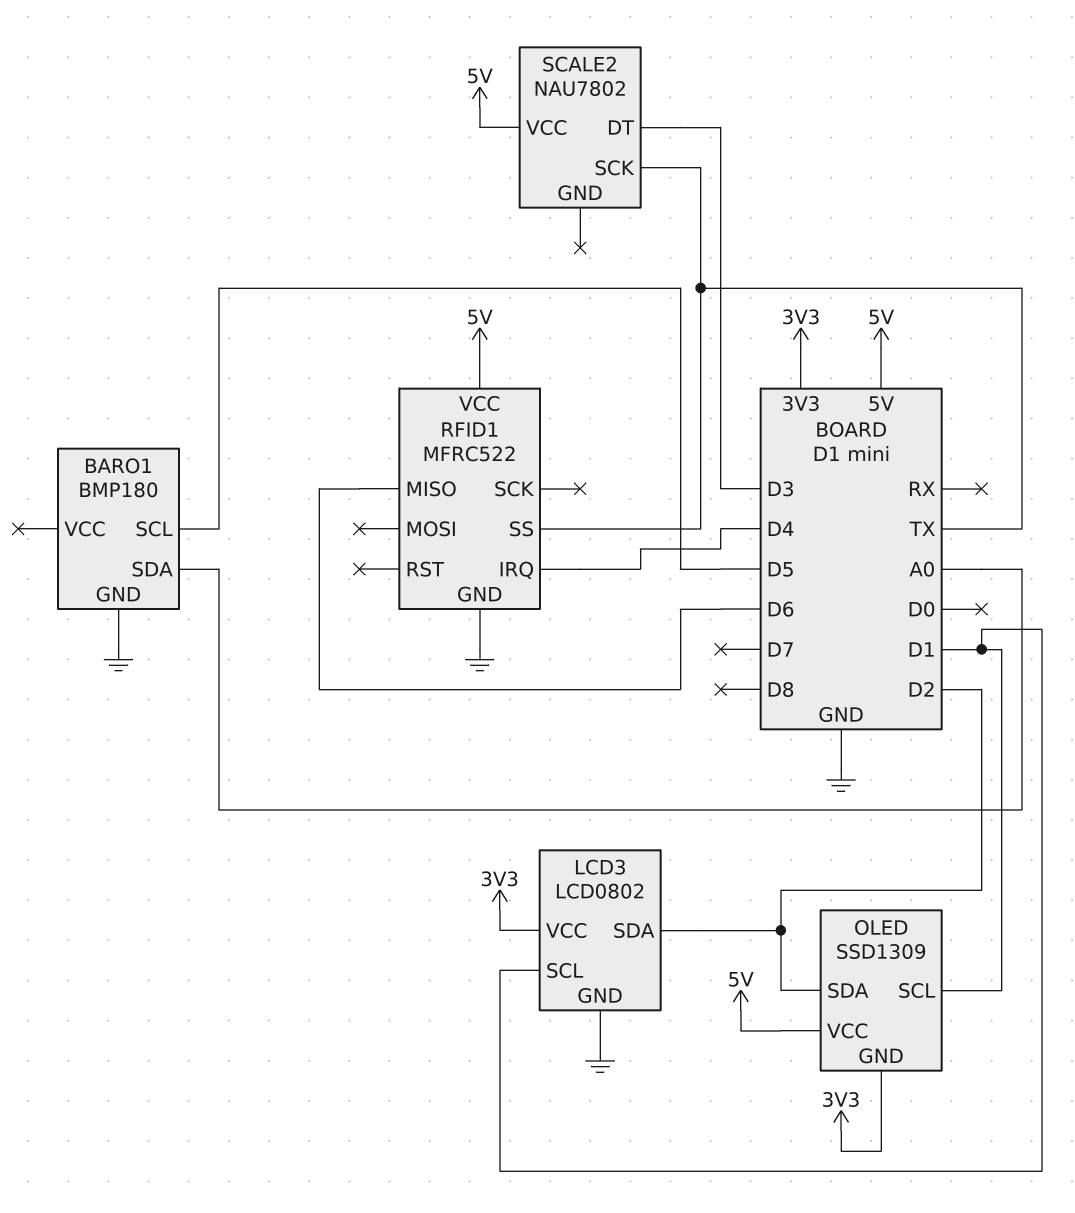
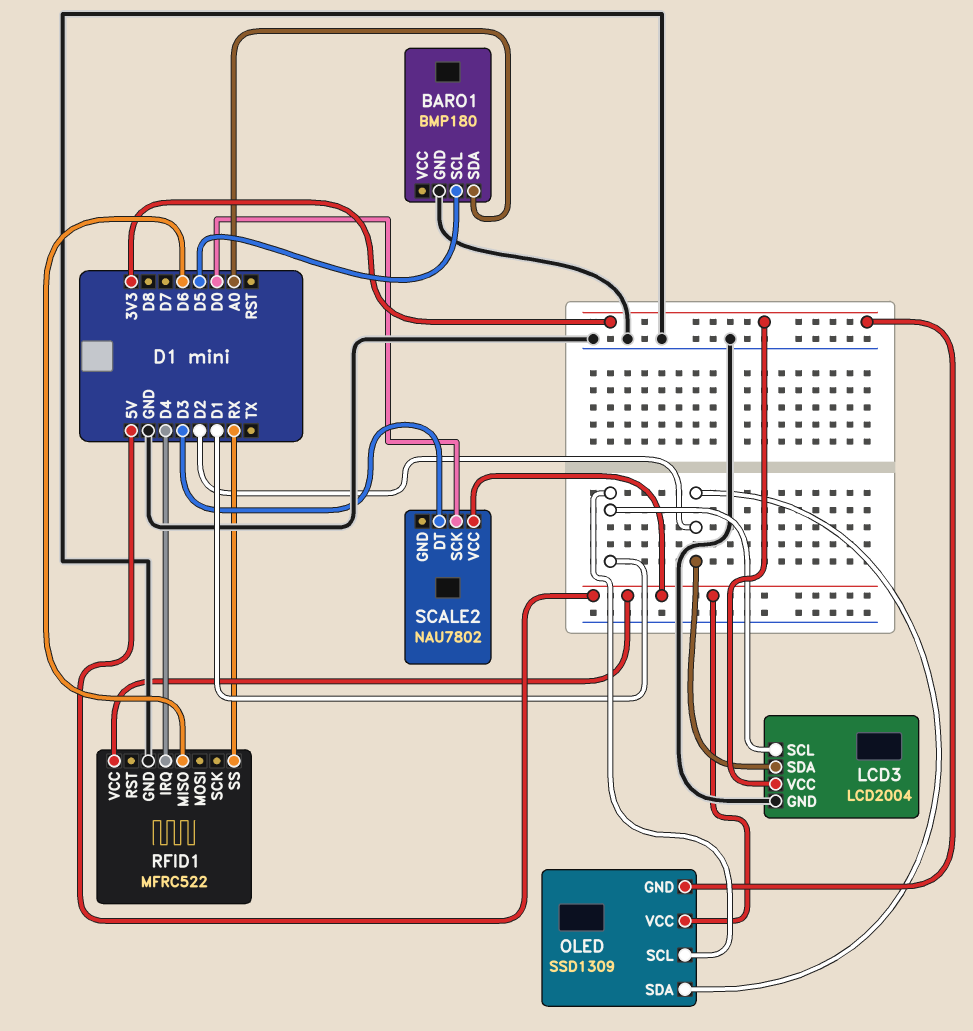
LCD3: LCD0802 -> LCD2004
RFID1 pin SS: TX -> RX
SCALE2 pin SCK: TX -> D0

